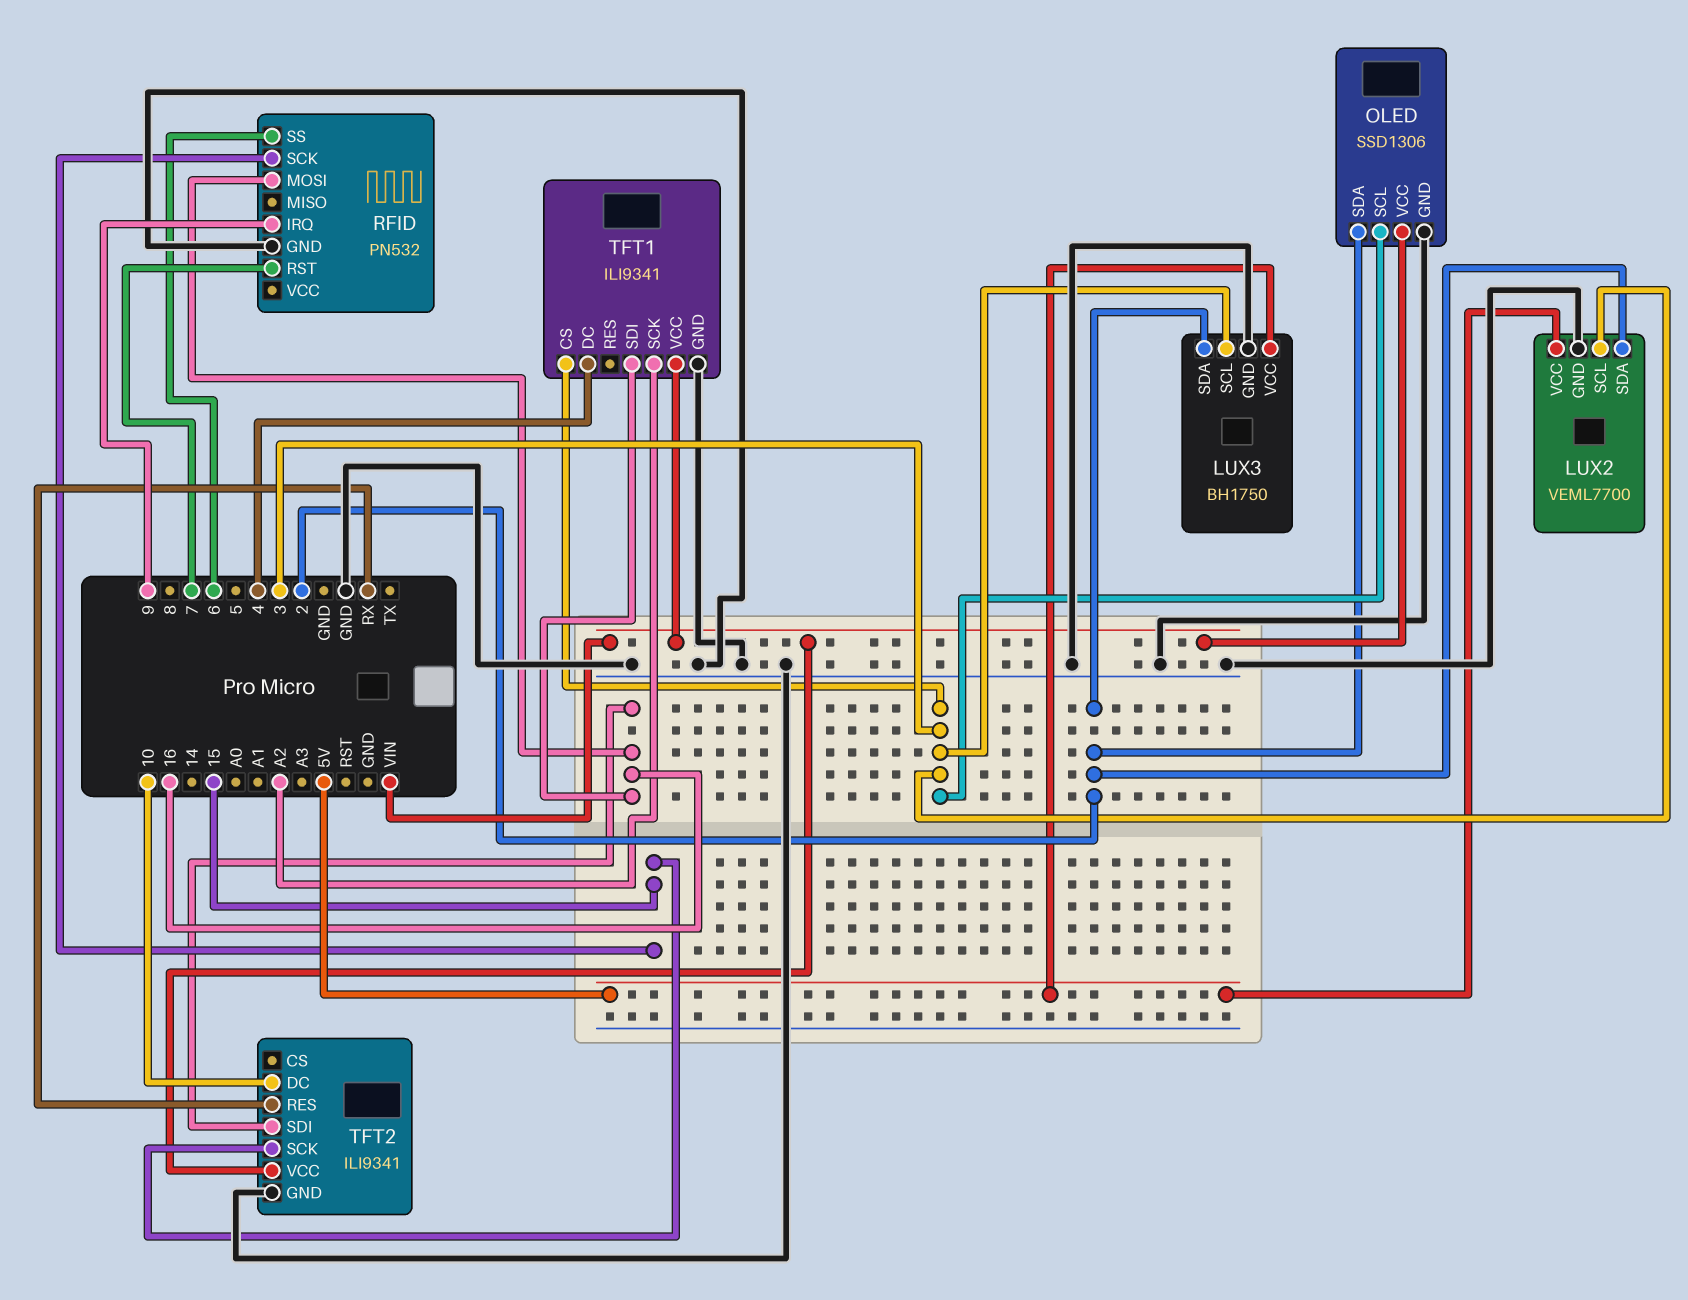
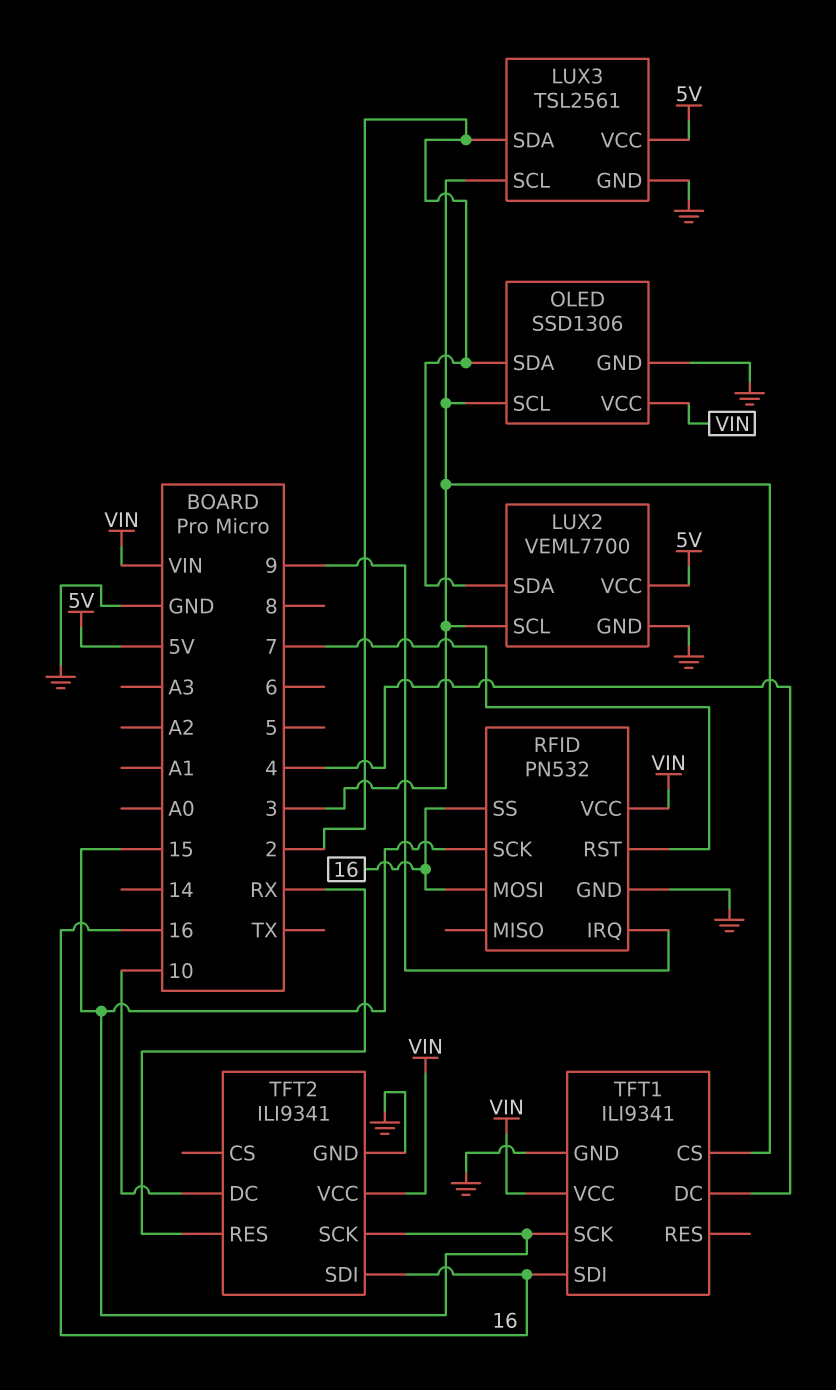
LUX3: BH1750 -> TSL2561
RFID pin SS: 6 -> 16
RFID pin VCC: none -> VIN
TFT1 pin SCK: A2 -> 15

